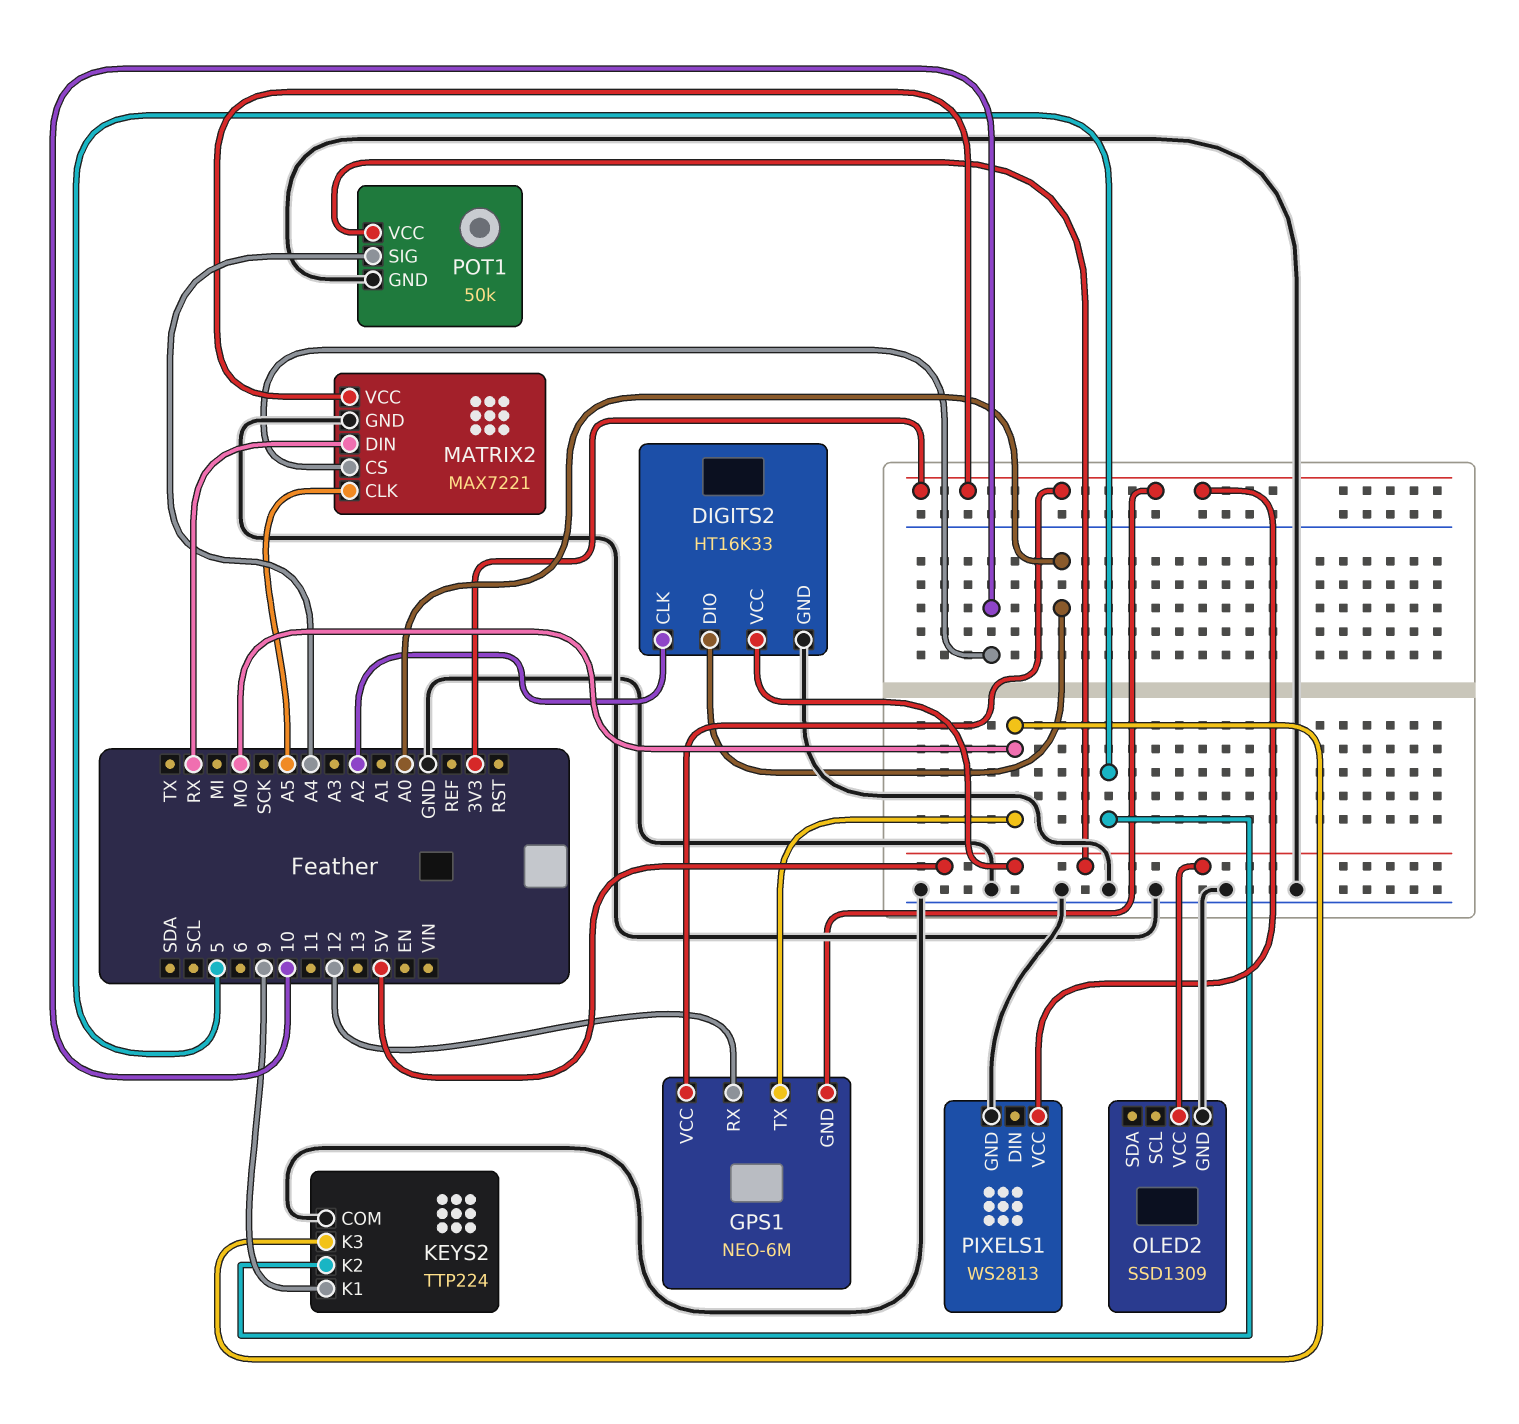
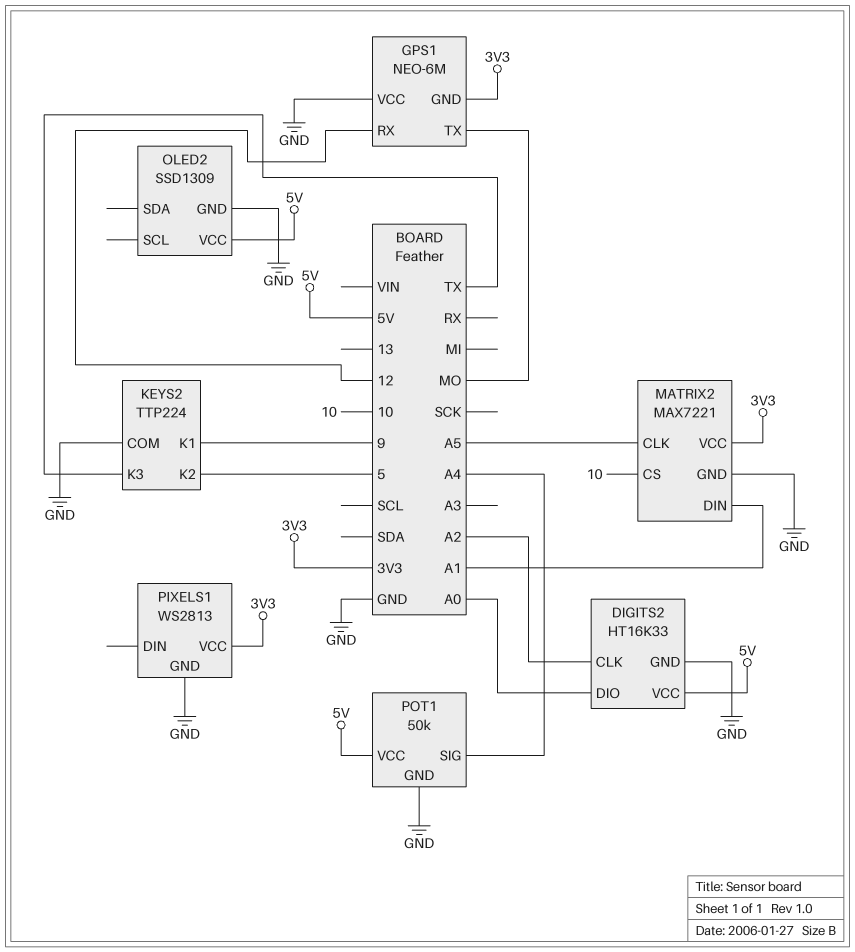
GPS1 pin VCC: 3V3 -> GND
KEYS2 pin K3: MO -> TX
MATRIX2 pin DIN: RX -> A1

